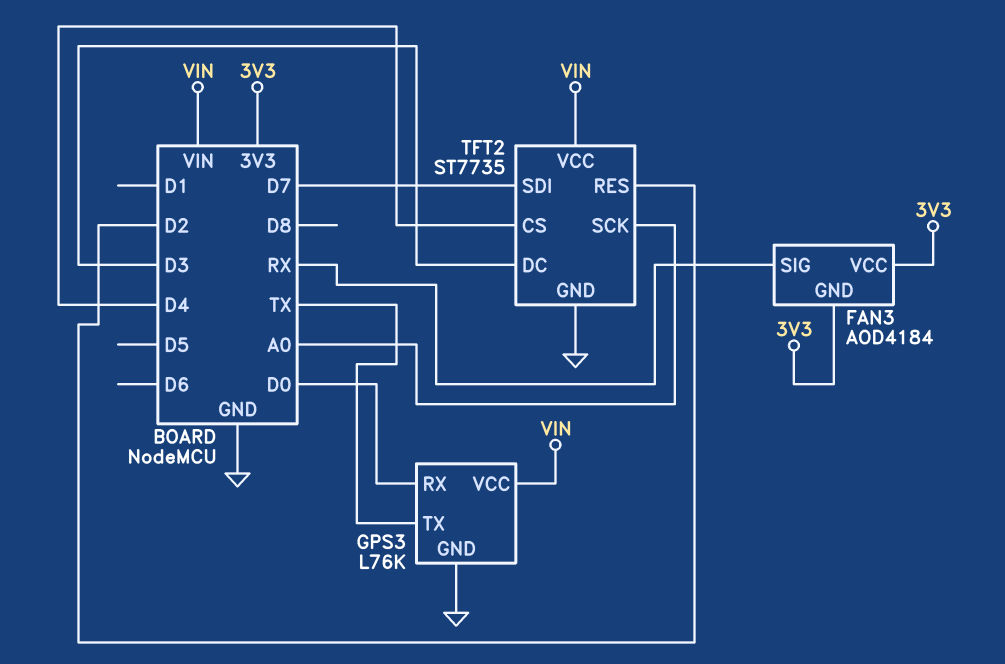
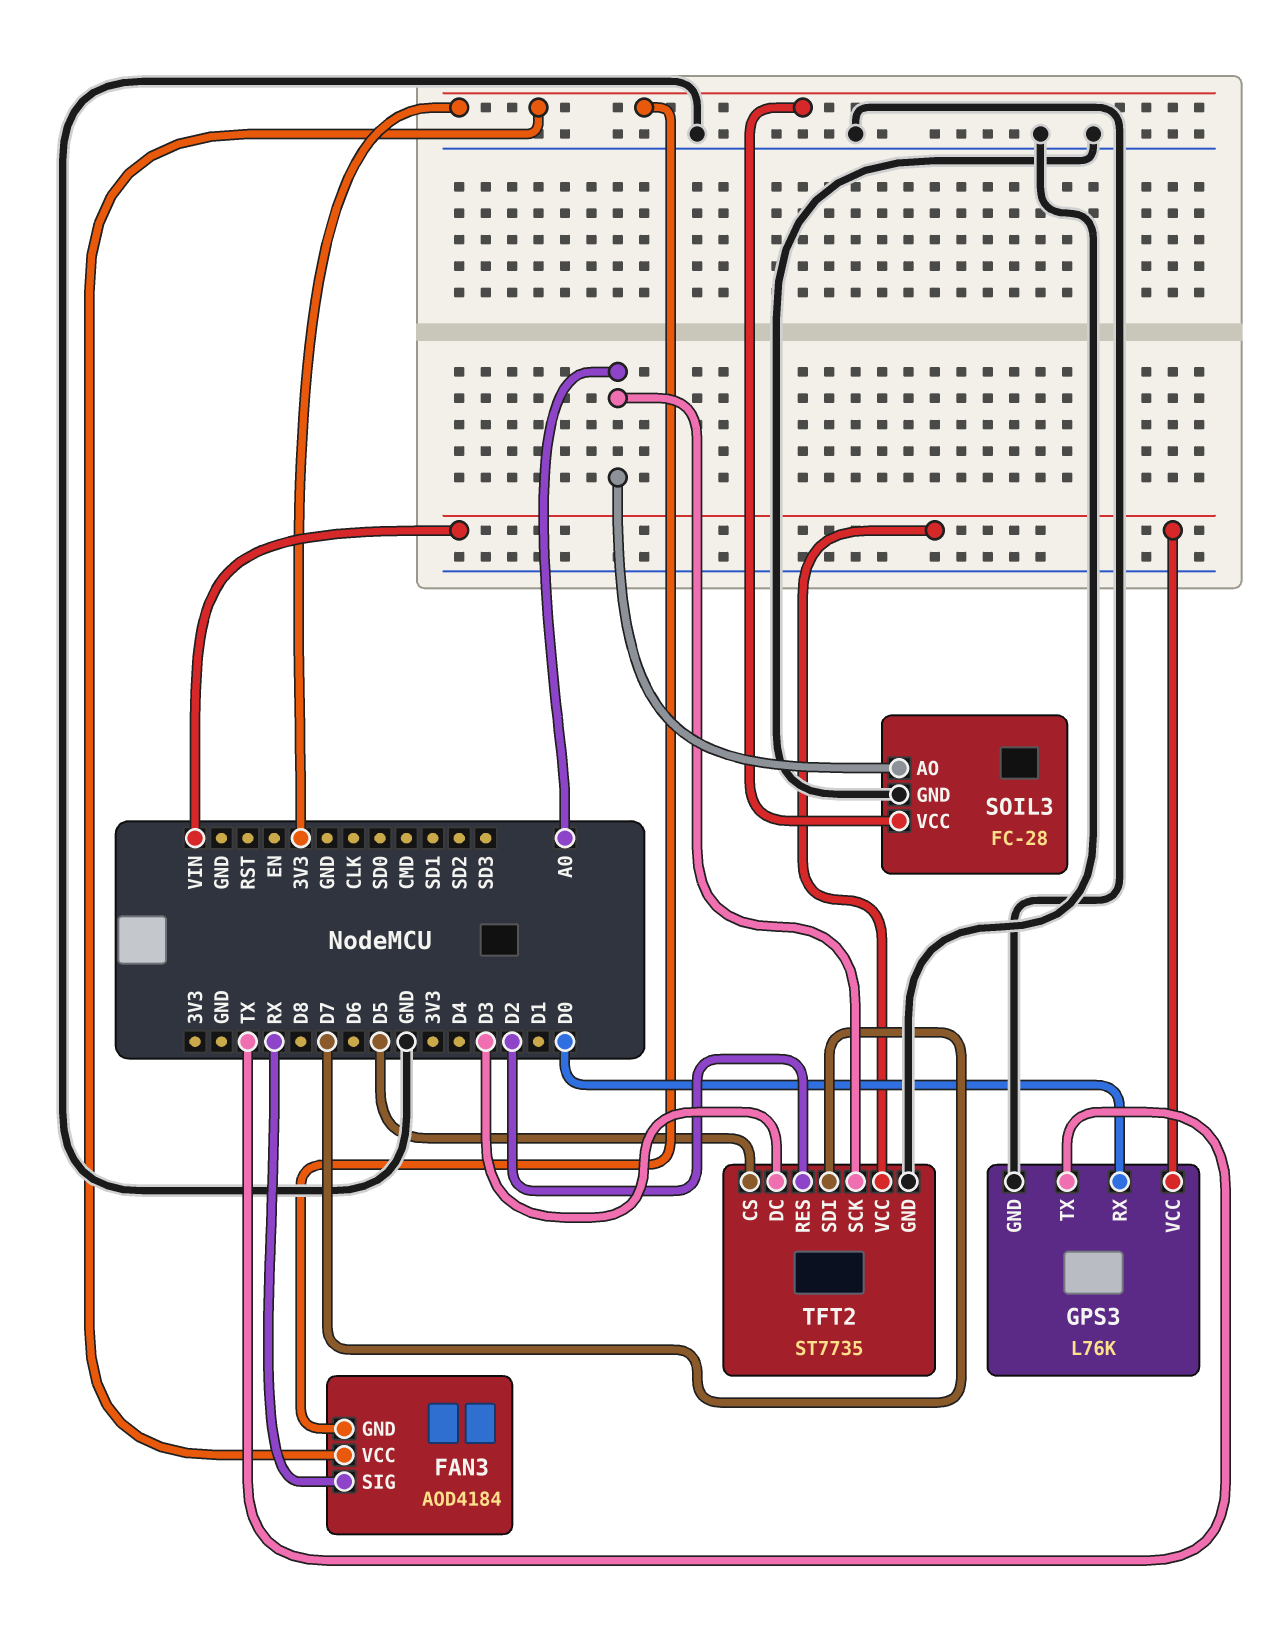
SOIL3: none -> FC-28
SOIL3 pin AO: none -> A0
SOIL3 pin GND: none -> GND
SOIL3 pin VCC: none -> 3V3
TFT2 pin CS: D4 -> D5

